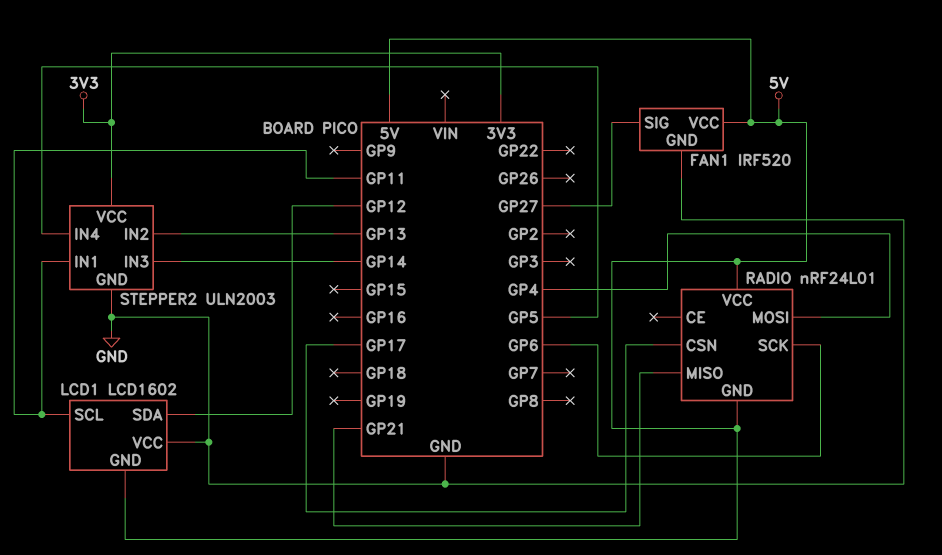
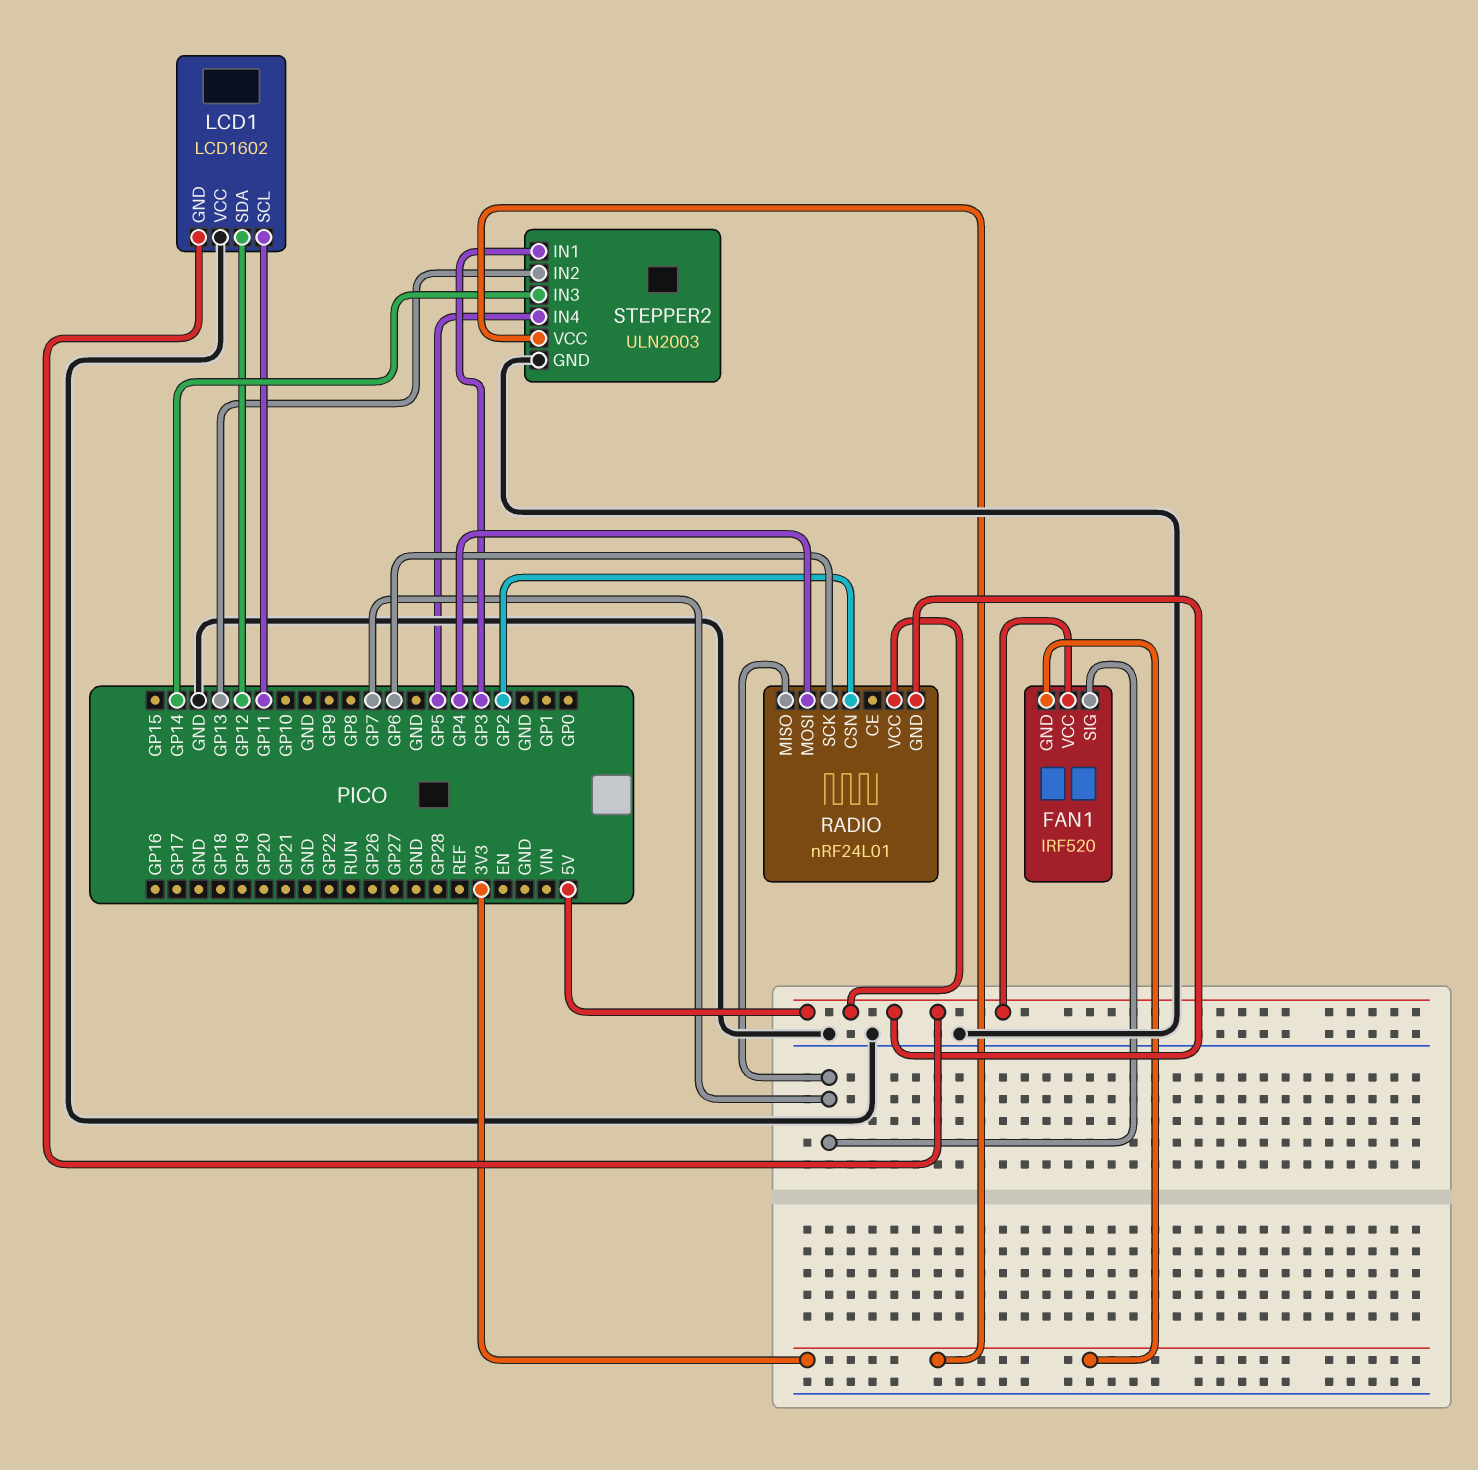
FAN1 pin GND: GND -> 3V3
FAN1 pin SIG: GP27 -> GP7
RADIO pin CSN: GP17 -> GP2
RADIO pin MISO: GP21 -> GP7
STEPPER2 pin IN1: GP11 -> GP3

